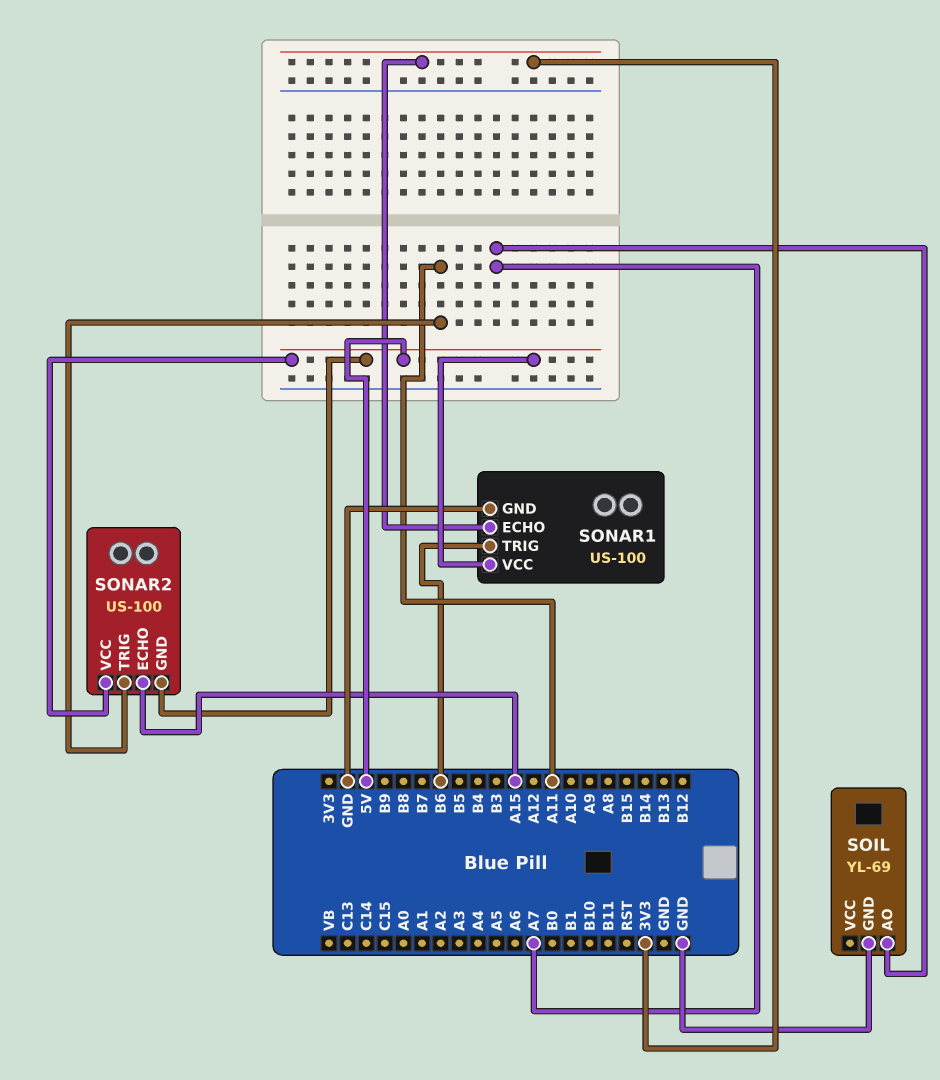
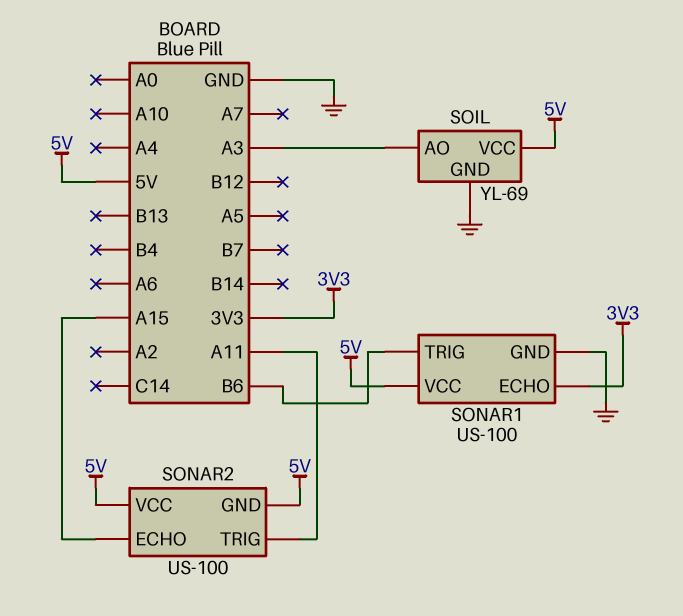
SOIL pin AO: A7 -> A3
SOIL pin VCC: none -> 5V

